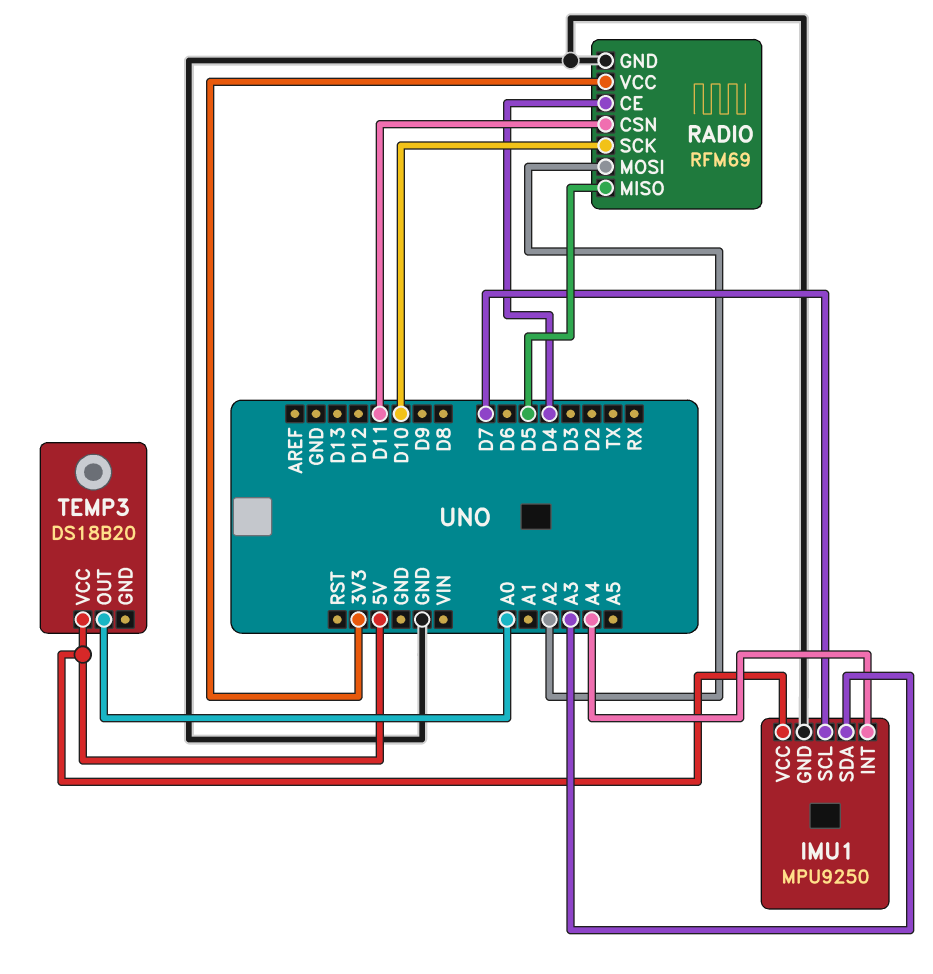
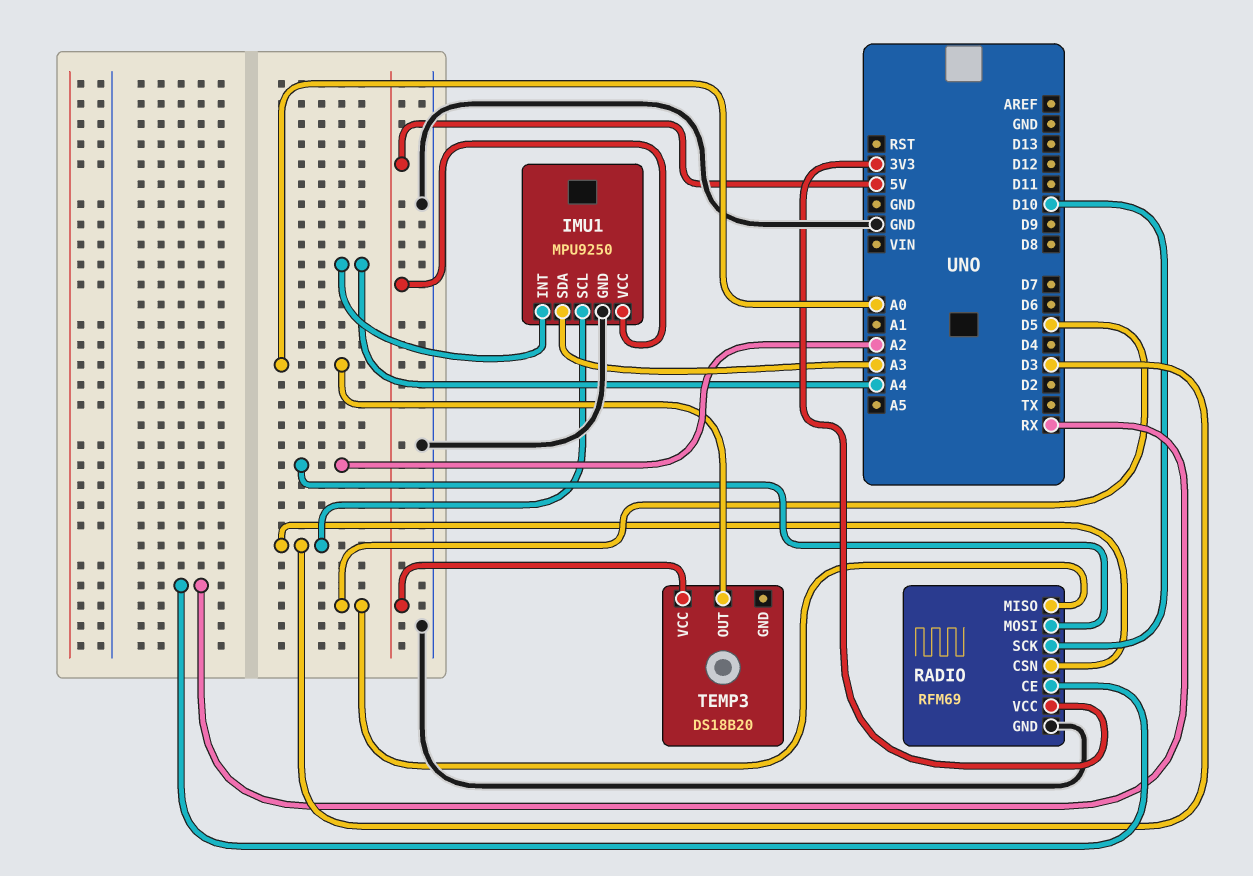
IMU1 pin SCL: D7 -> D3
RADIO pin CE: D4 -> RX
RADIO pin CSN: D11 -> D3

